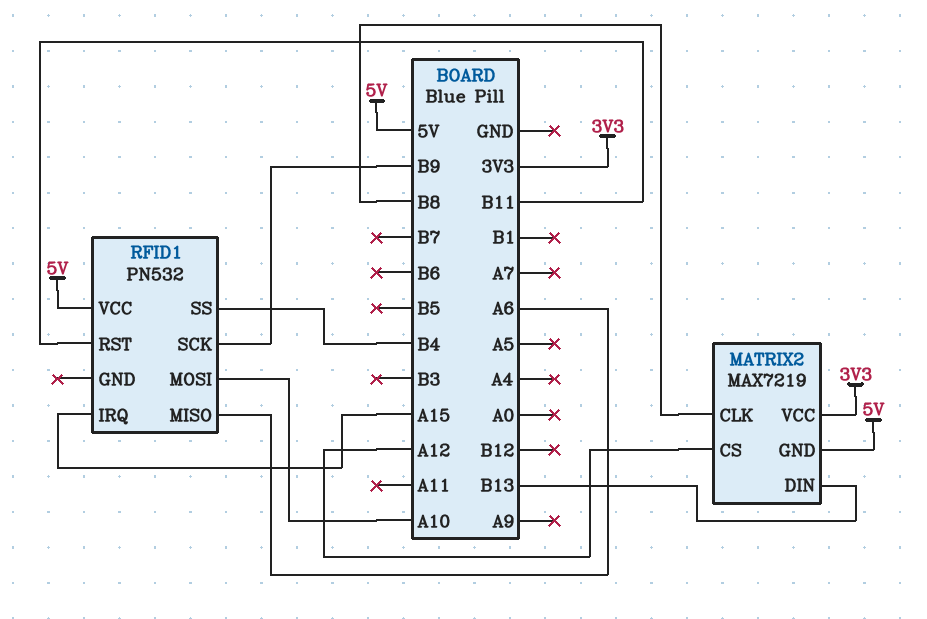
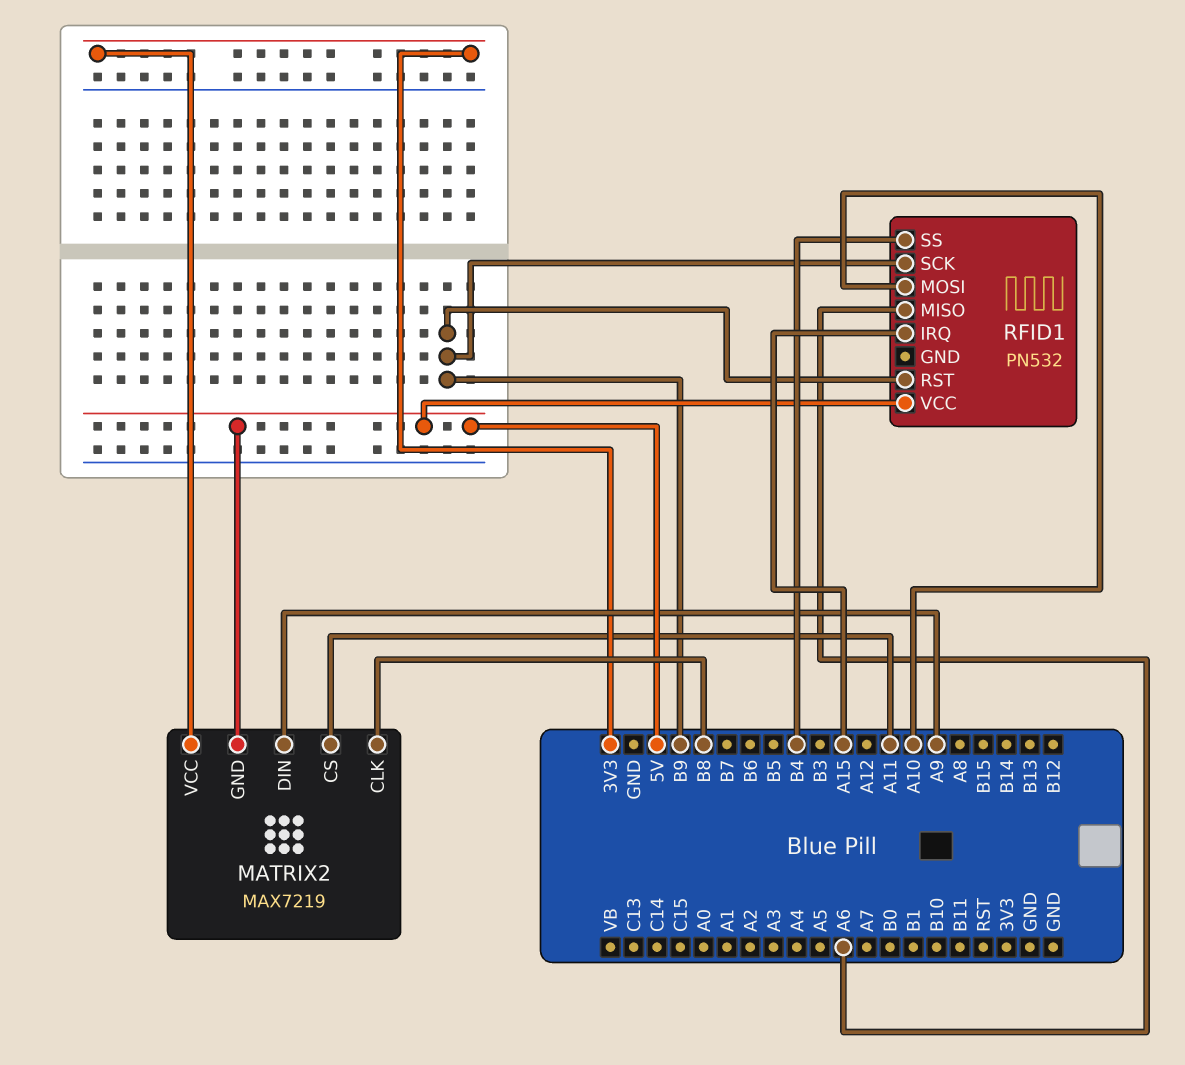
MATRIX2 pin CS: A12 -> A11
MATRIX2 pin DIN: B13 -> A9
RFID1 pin RST: B11 -> B9

